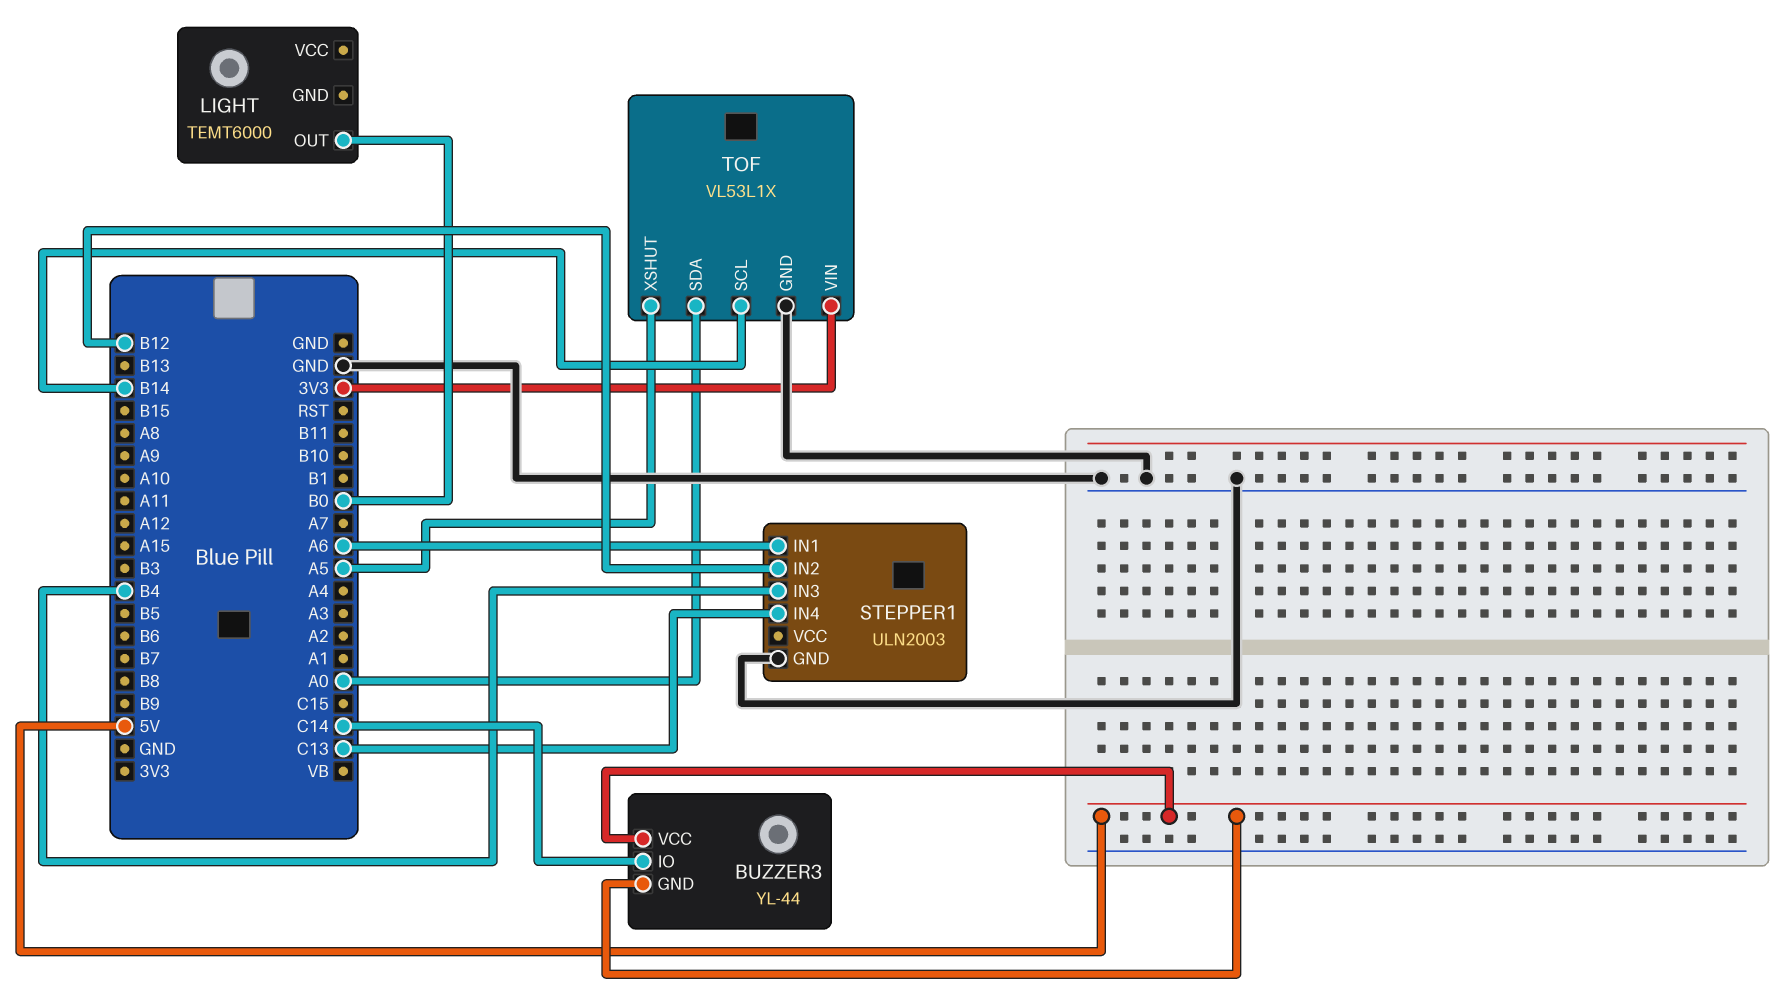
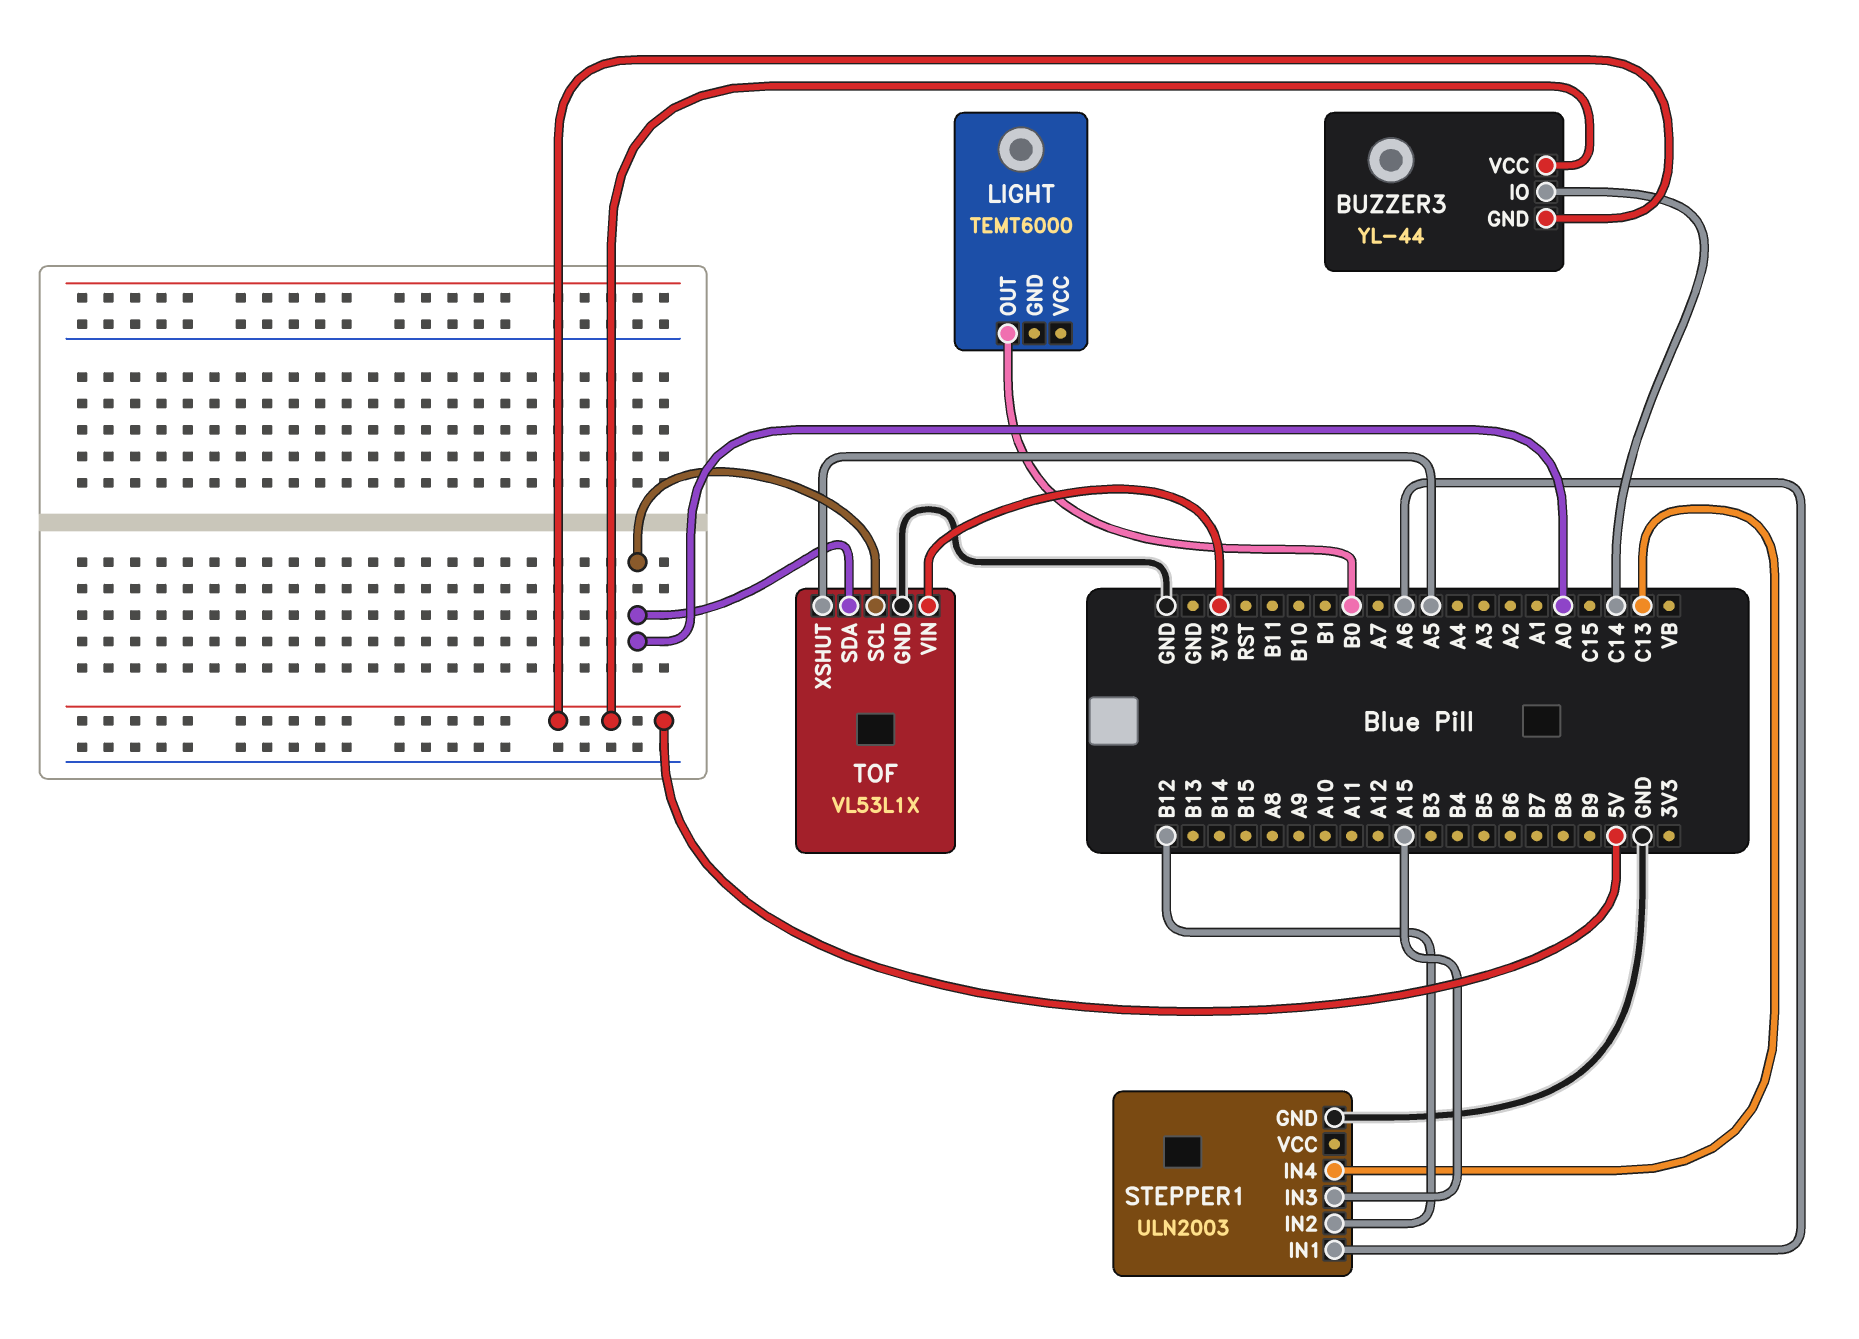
STEPPER1 pin IN3: B4 -> A15
TOF pin SCL: B14 -> A0

